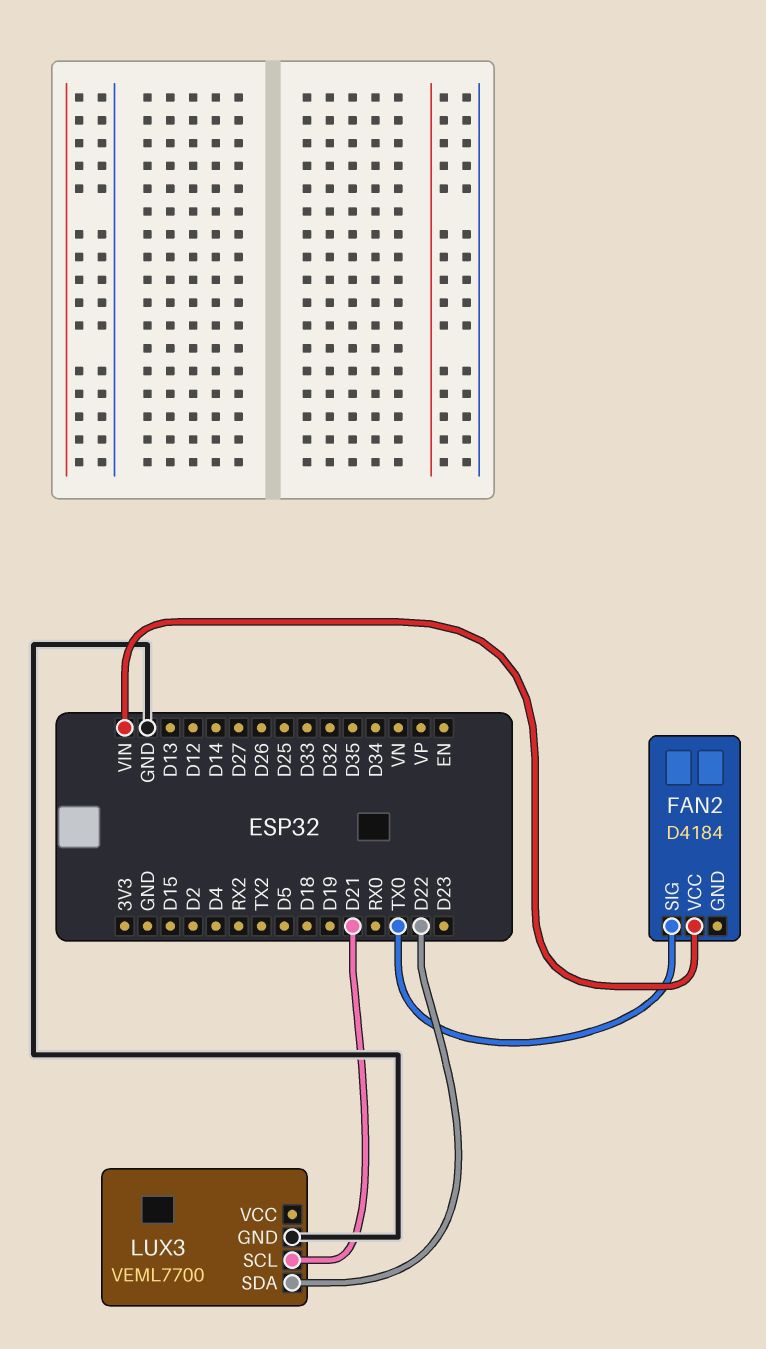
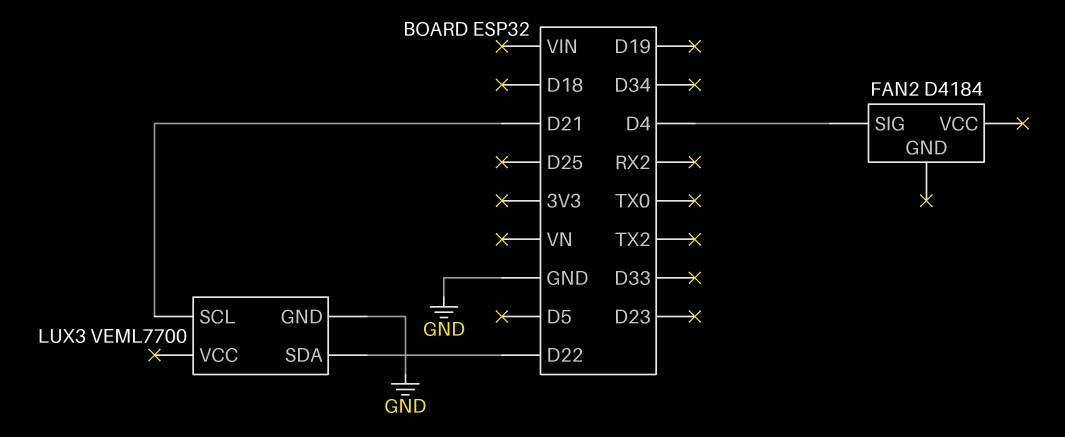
FAN2 pin SIG: TX0 -> D4
FAN2 pin VCC: VIN -> none

